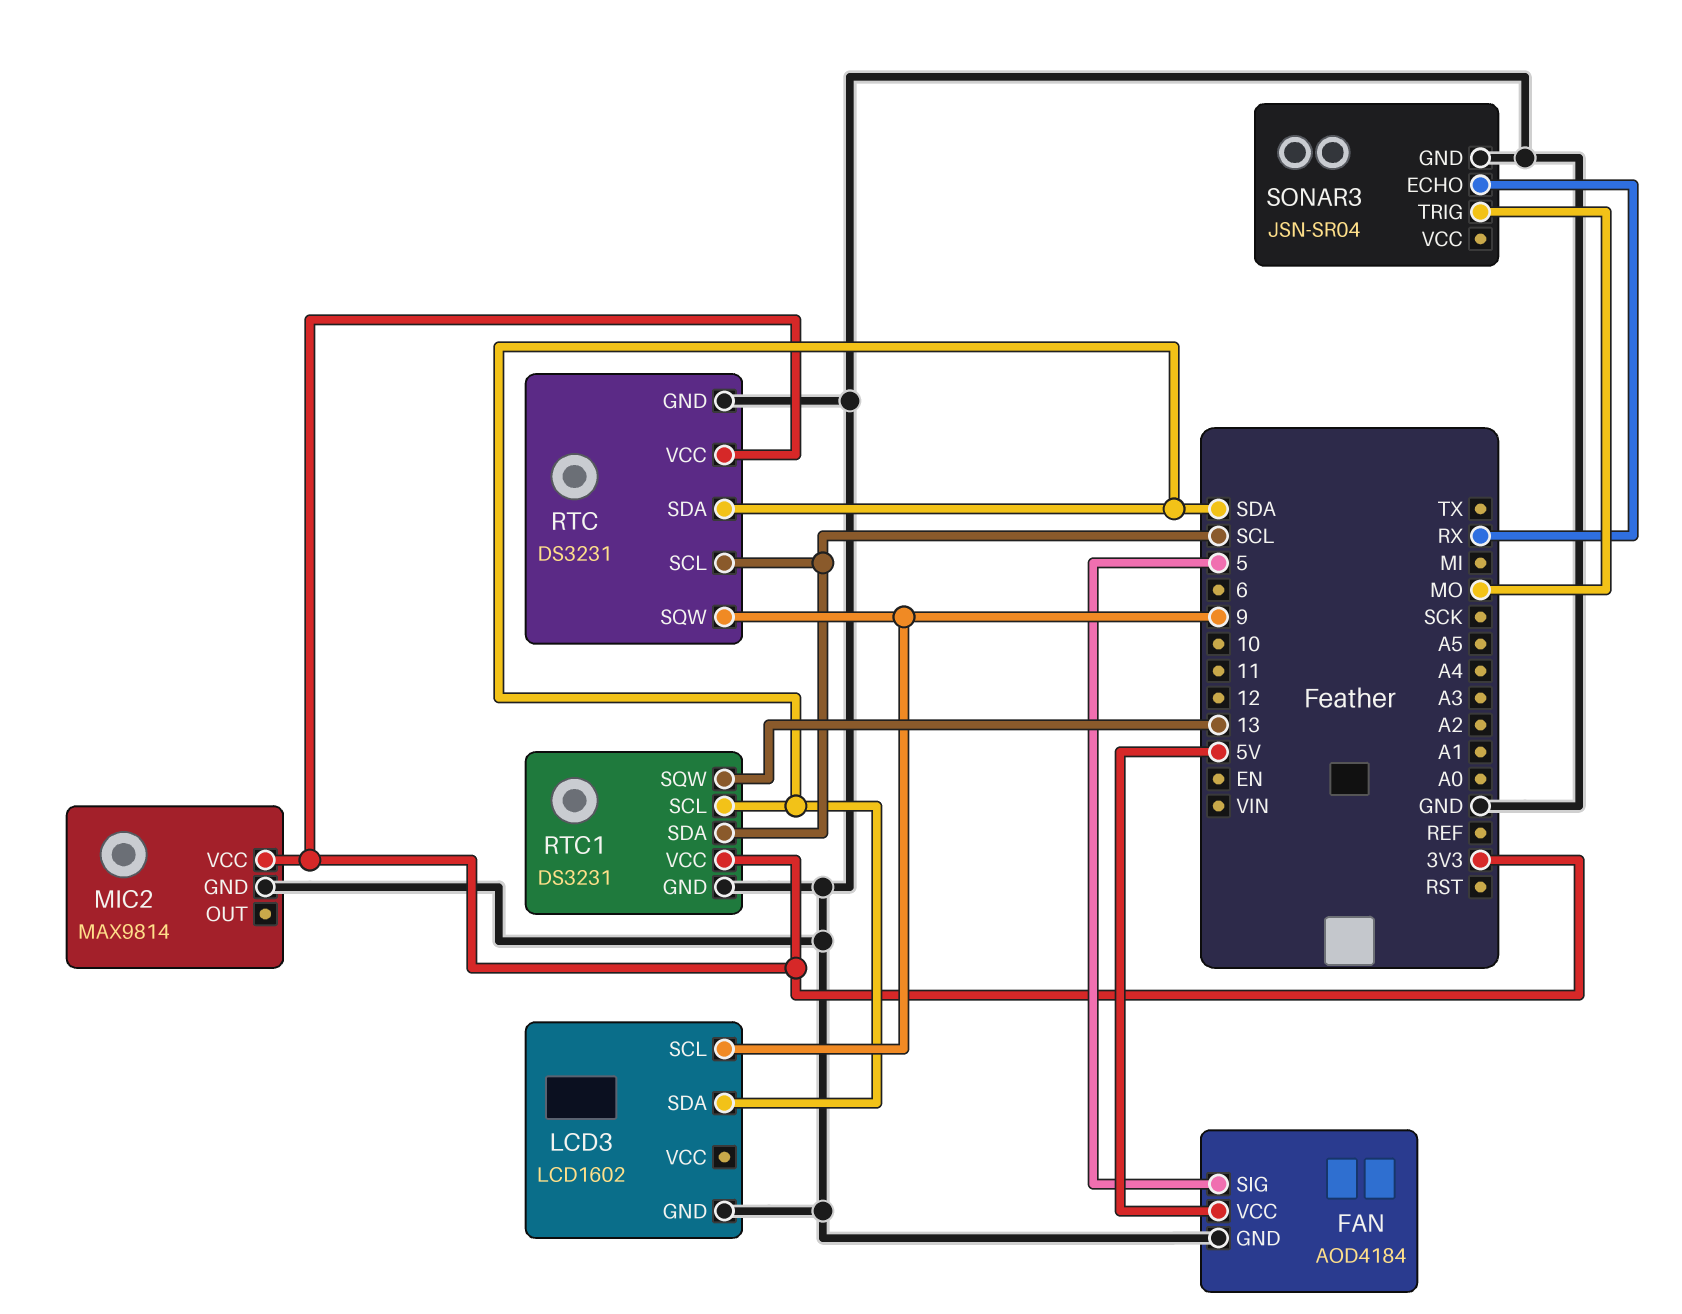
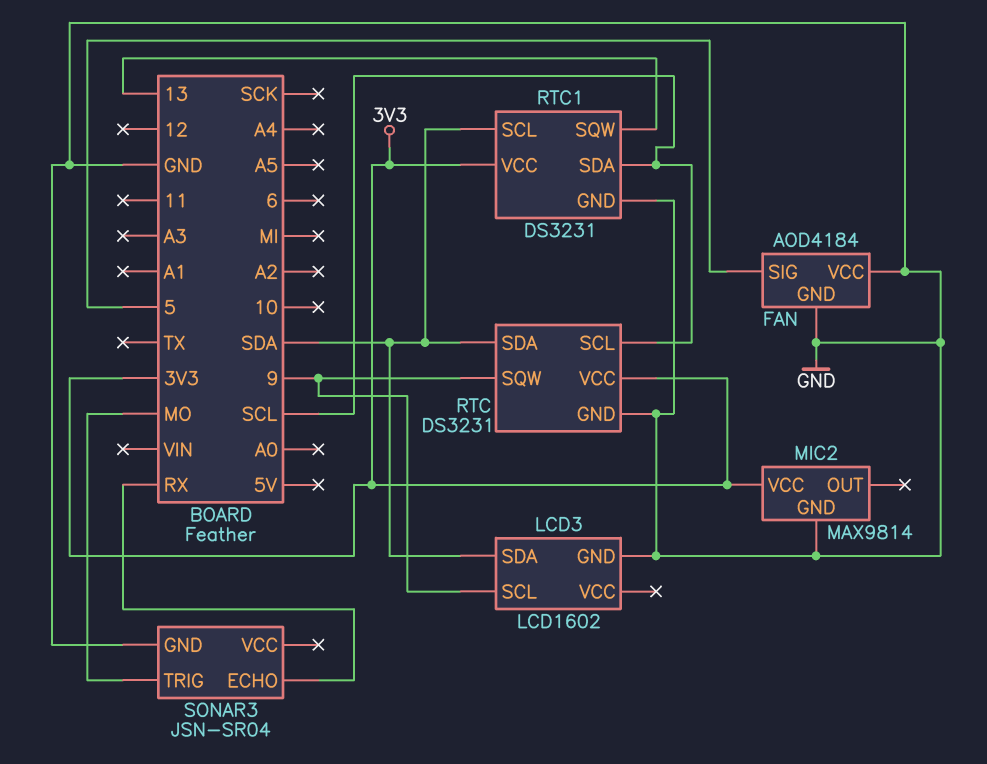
FAN pin VCC: 5V -> GND

